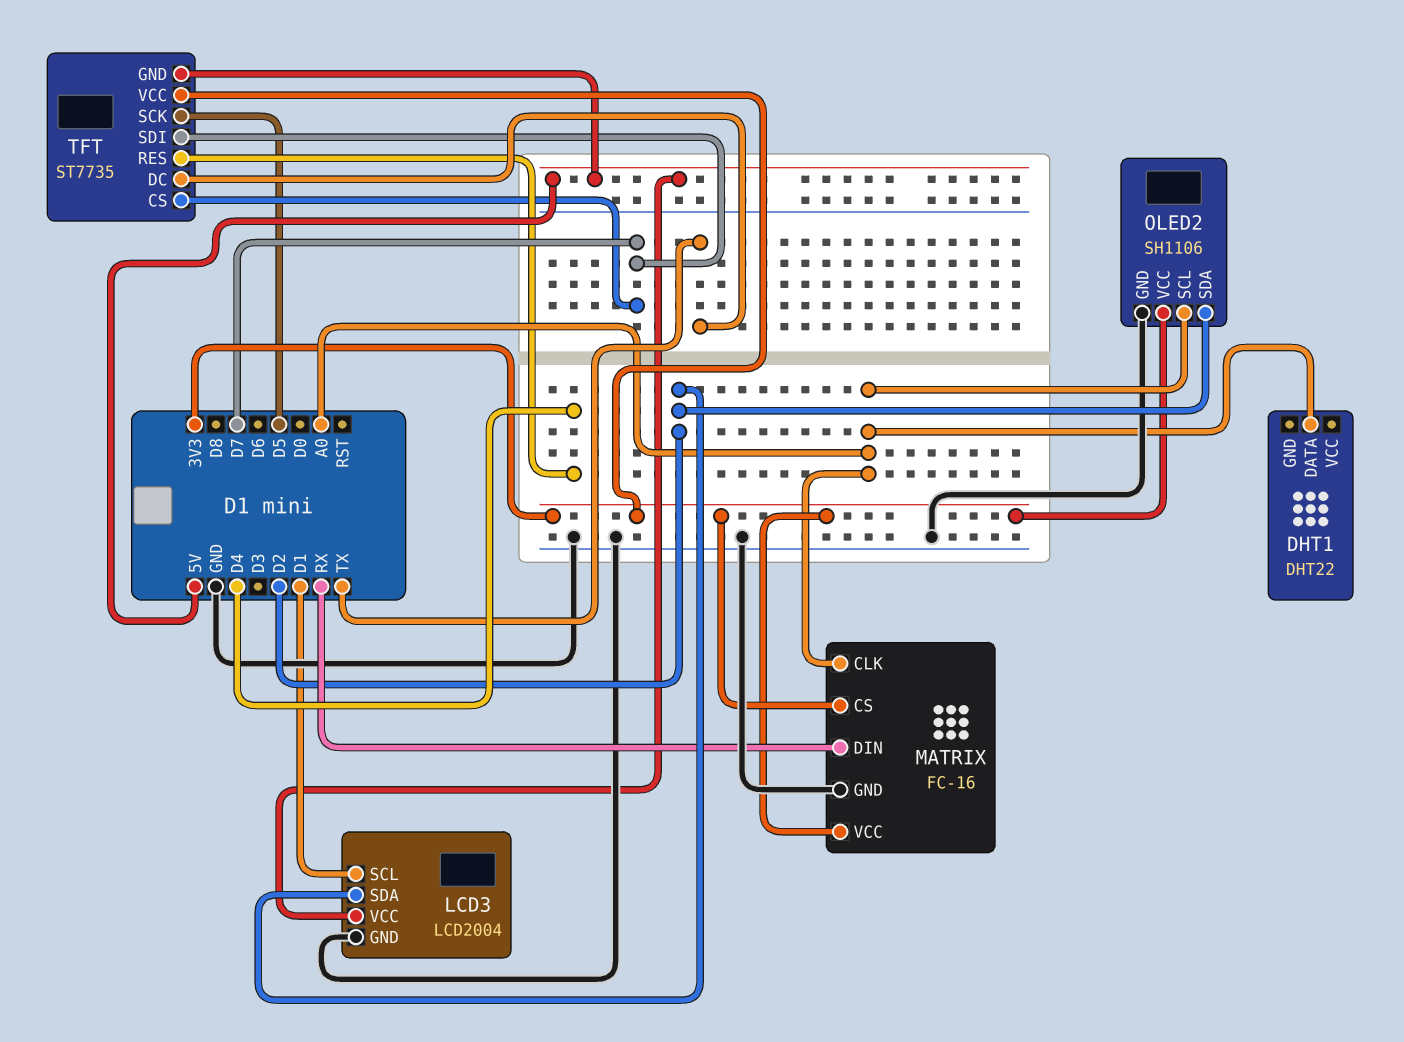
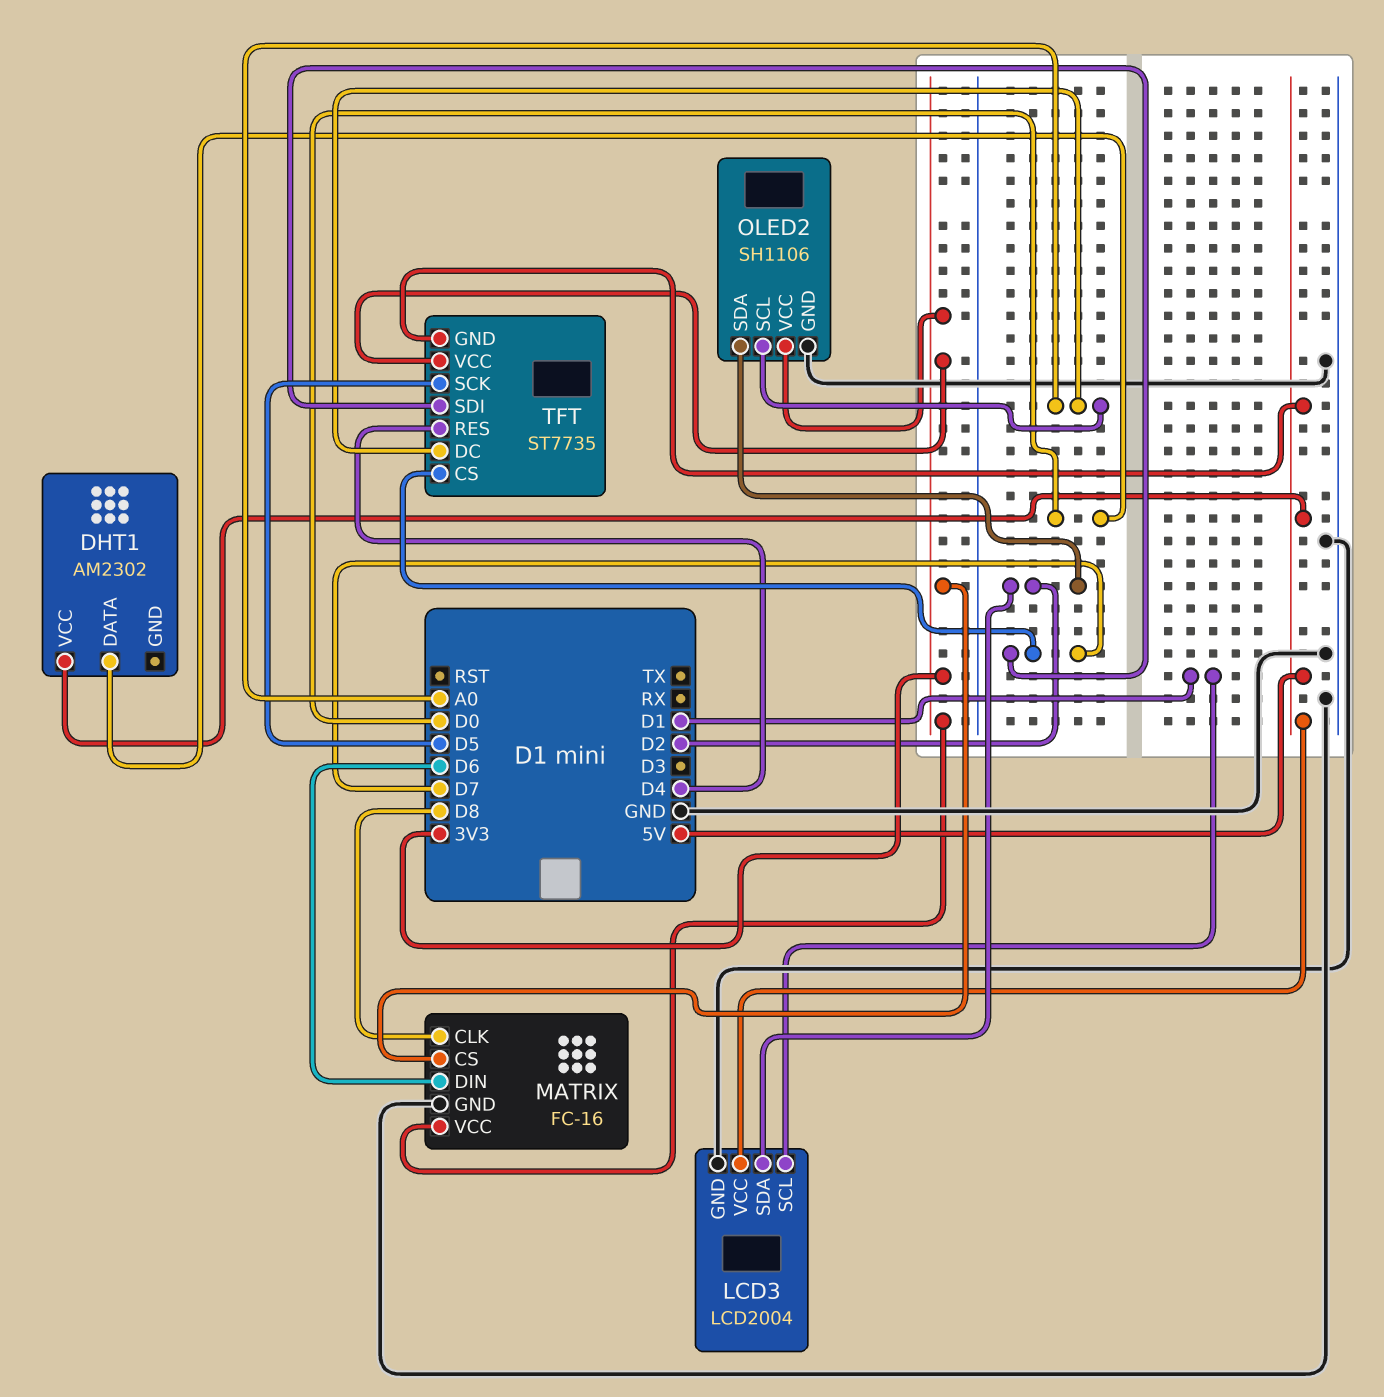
DHT1: DHT22 -> AM2302
DHT1 pin DATA: A0 -> D0
DHT1 pin VCC: none -> 5V
MATRIX pin CLK: A0 -> D8
MATRIX pin DIN: RX -> D6
TFT pin DC: TX -> A0

